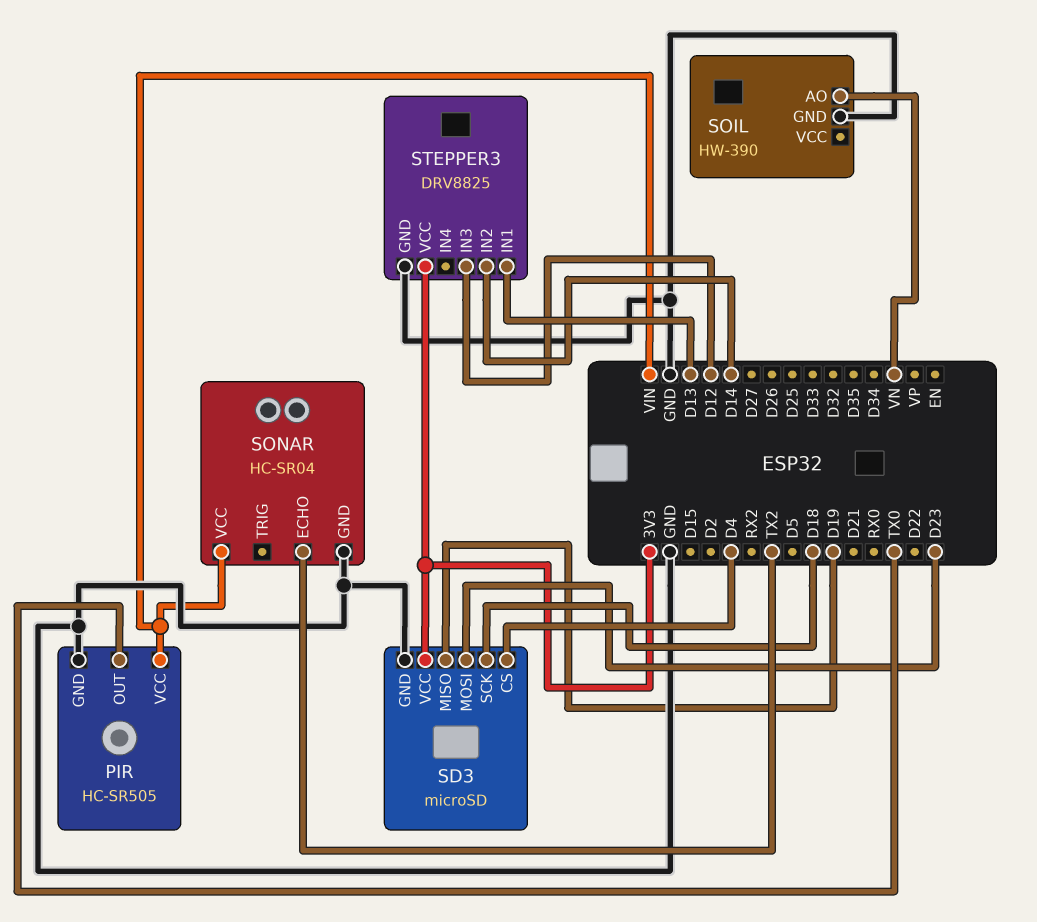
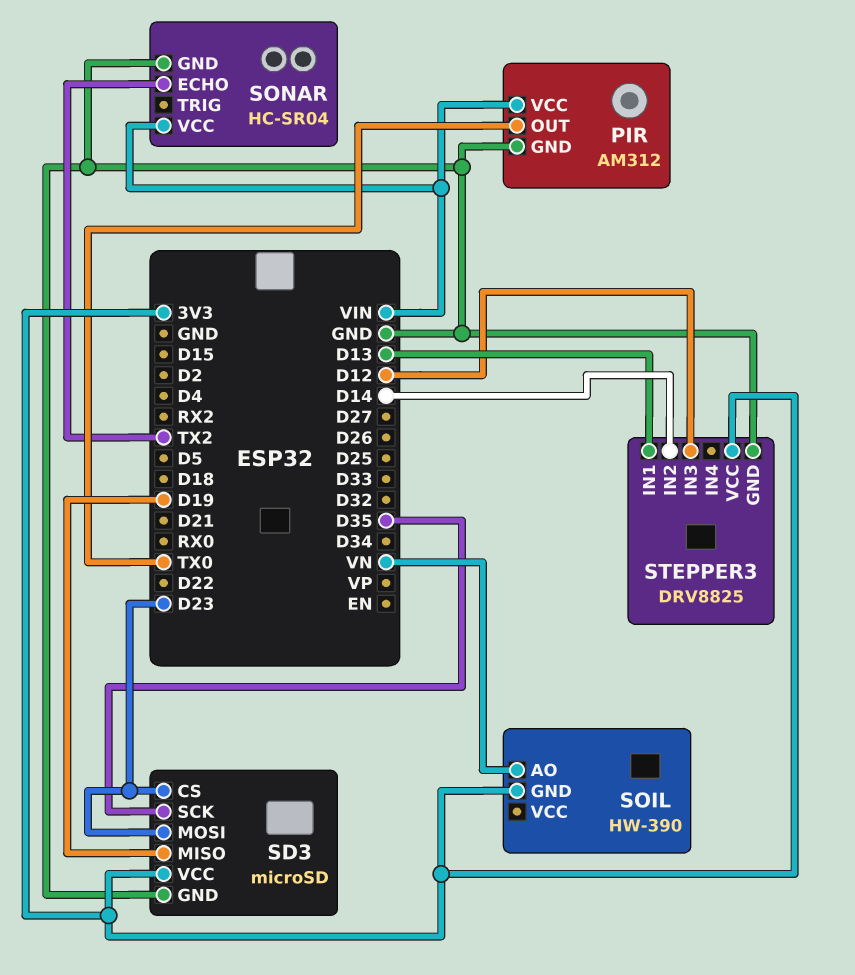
PIR: HC-SR505 -> AM312
SD3 pin CS: D4 -> D23
SD3 pin SCK: D18 -> D35
SOIL pin GND: GND -> 3V3

